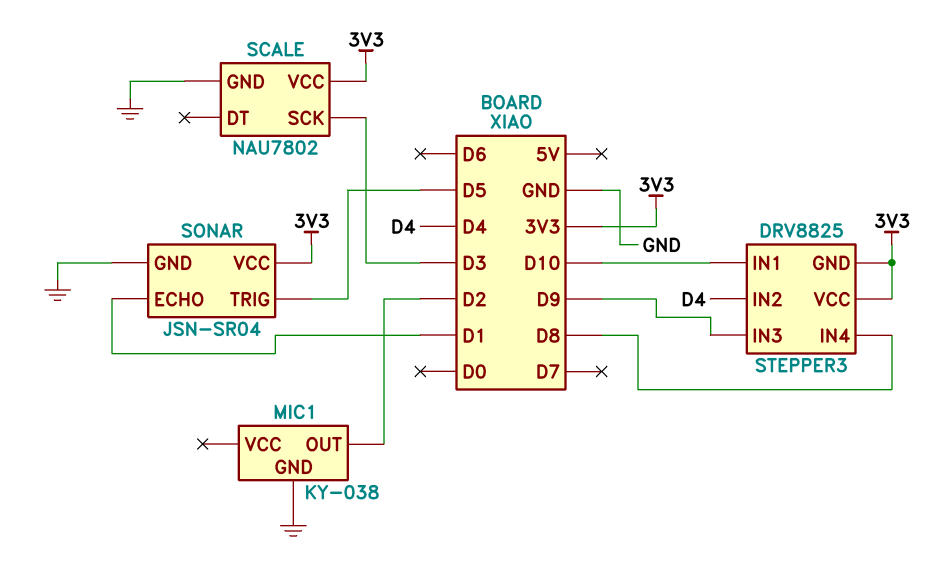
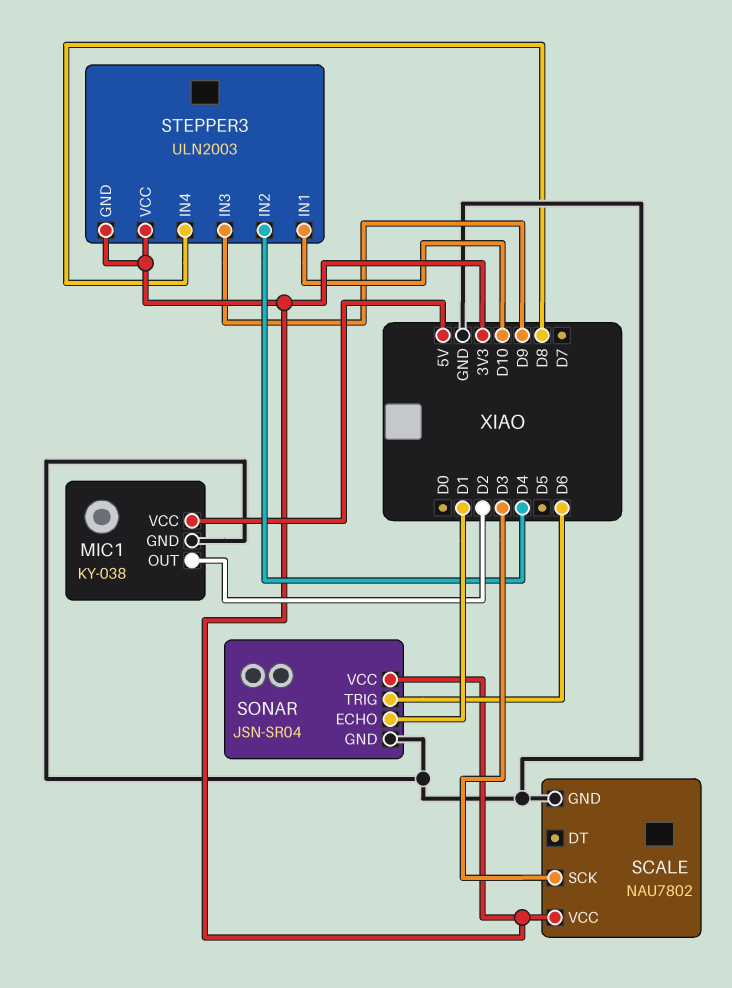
MIC1 pin VCC: none -> 5V
SONAR pin TRIG: D5 -> D6
STEPPER3: DRV8825 -> ULN2003

